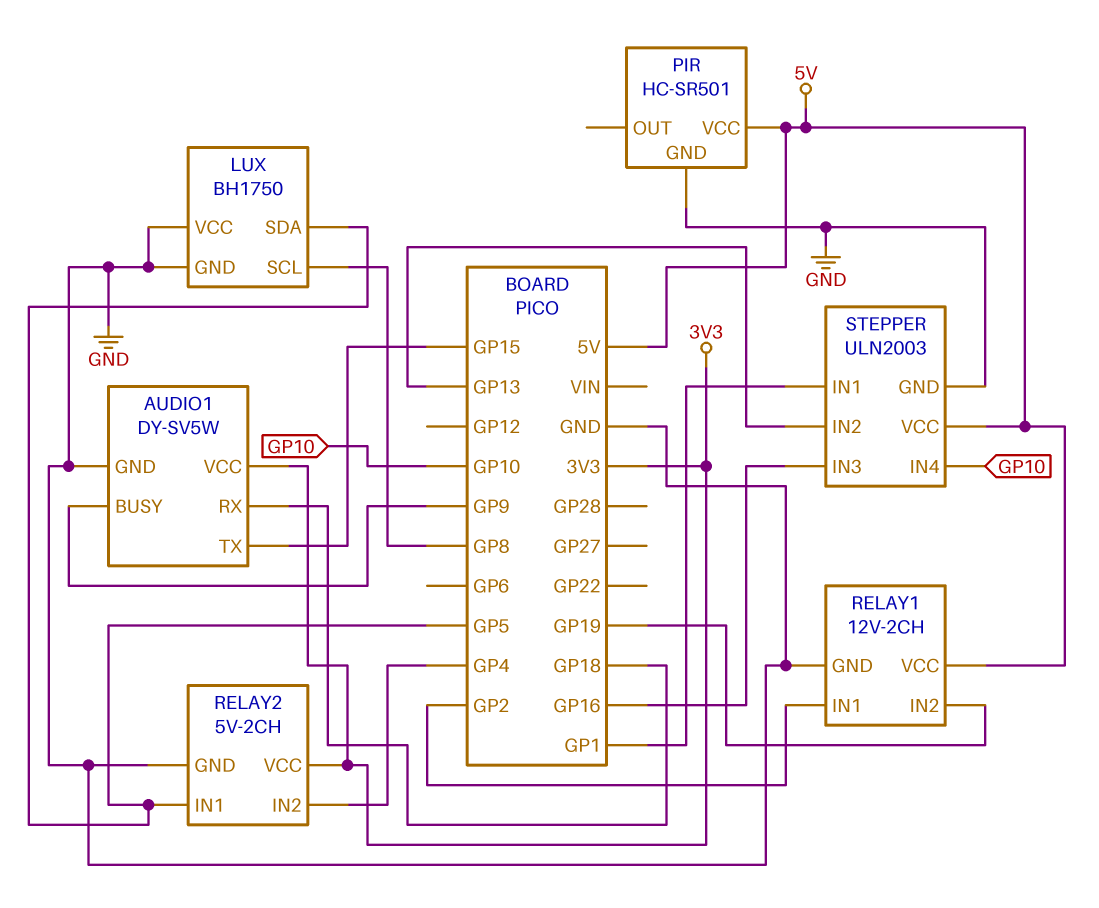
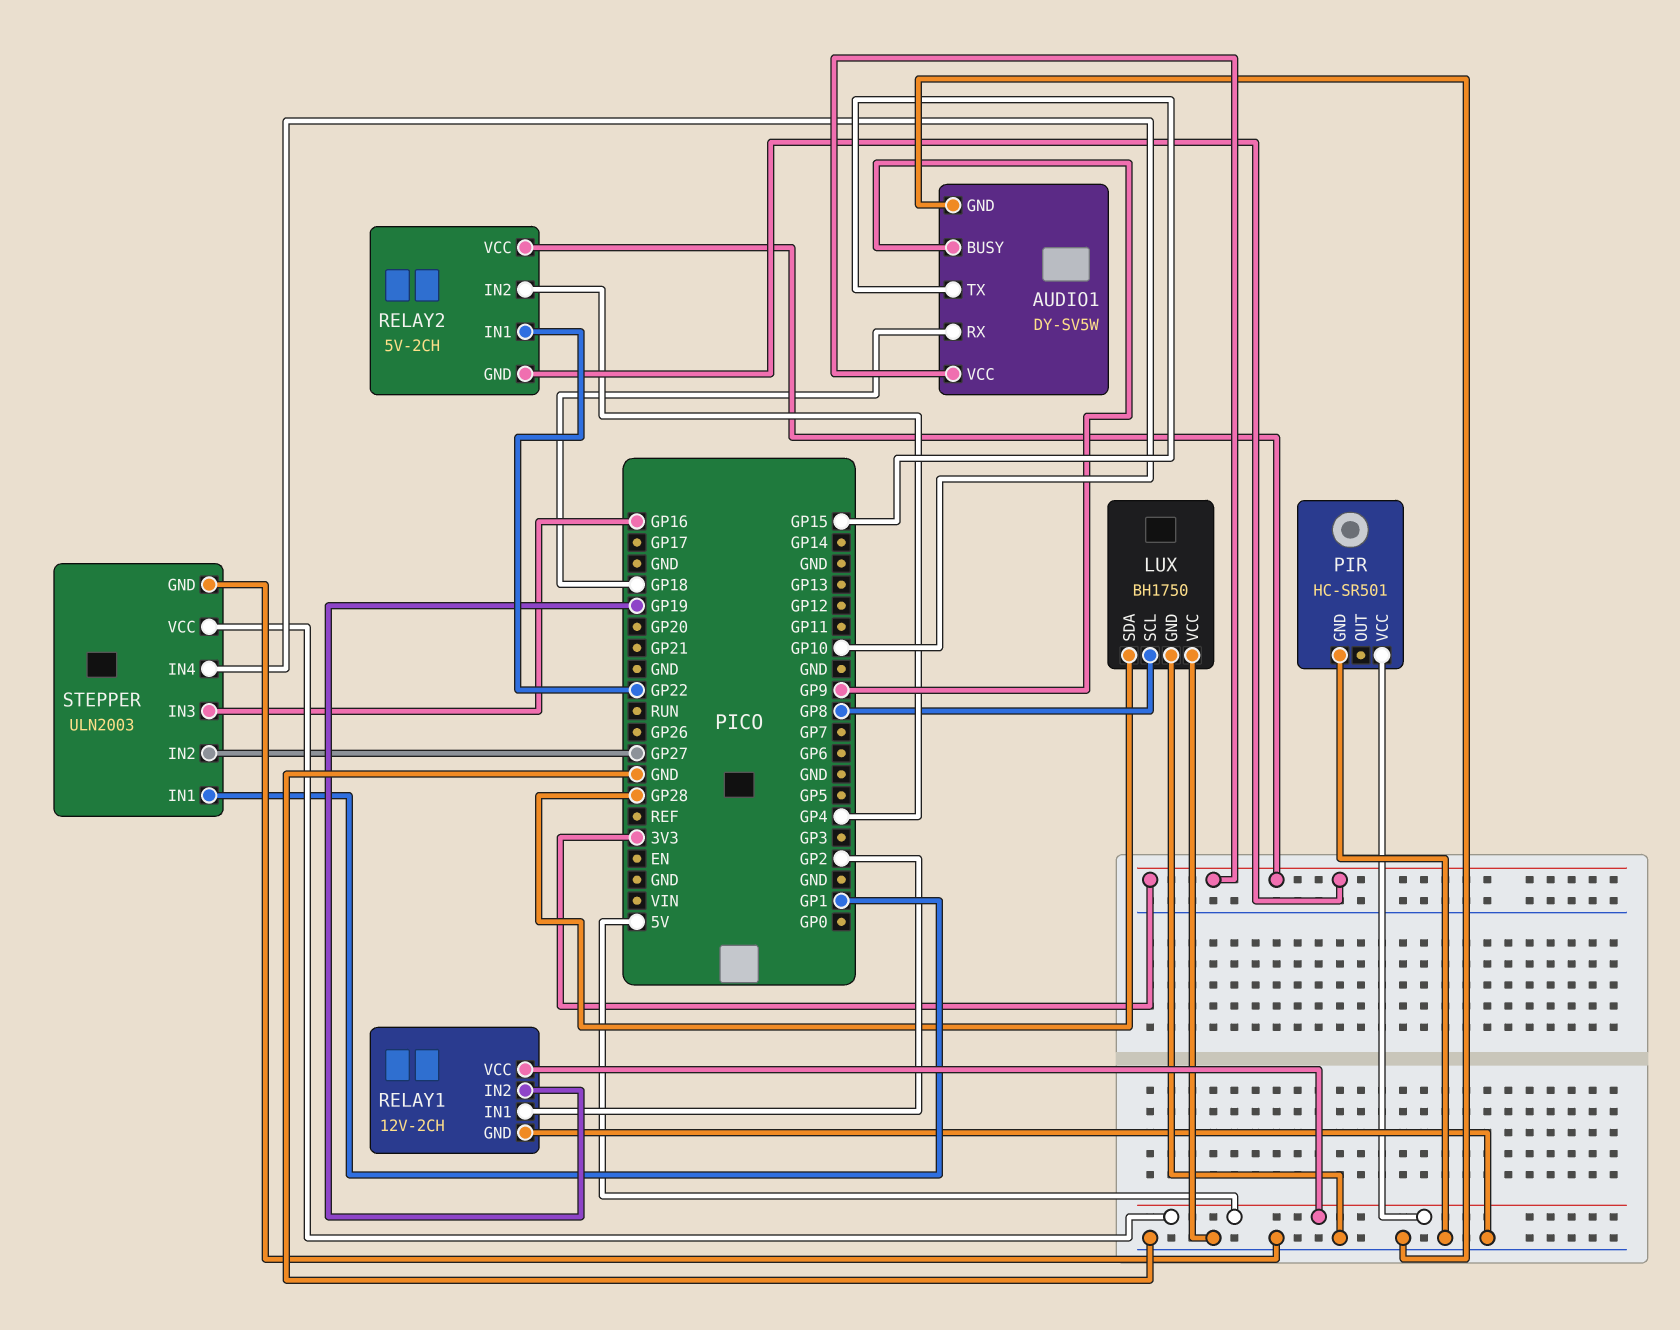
LUX pin SDA: GP5 -> GP28
RELAY2 pin GND: GND -> 3V3
RELAY2 pin IN1: GP5 -> GP22
STEPPER pin IN2: GP13 -> GP27

